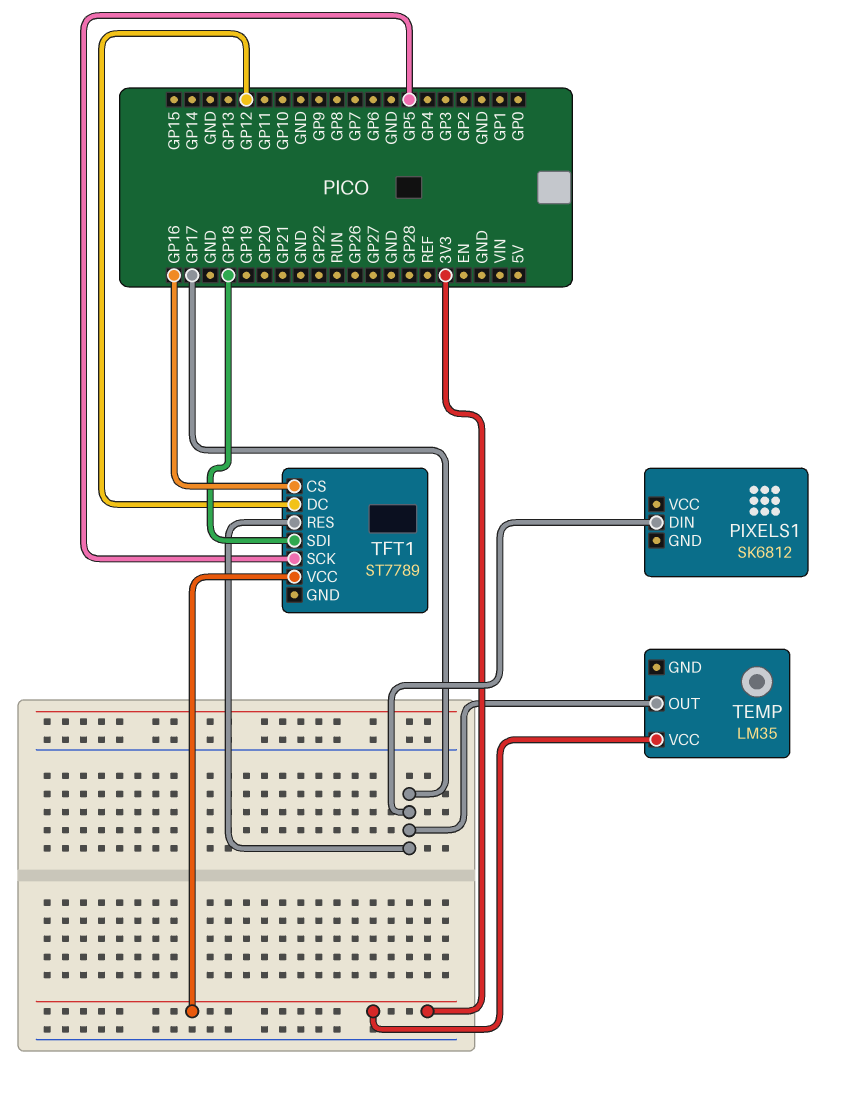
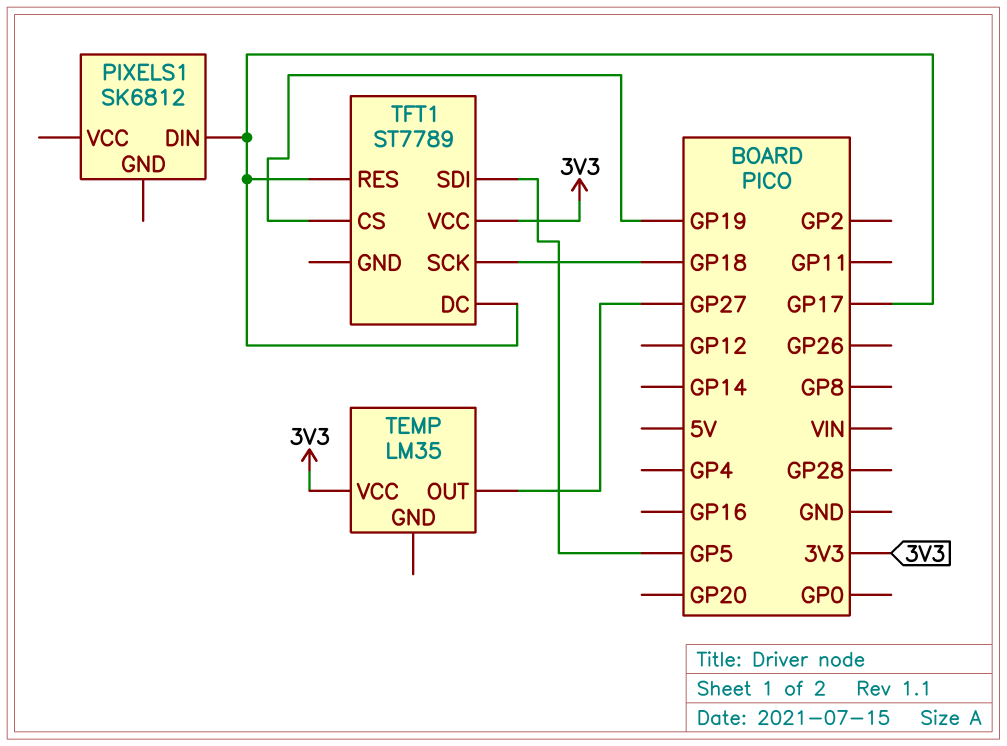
TEMP pin OUT: GP17 -> GP27
TFT1 pin CS: GP16 -> GP19
TFT1 pin DC: GP12 -> GP17
TFT1 pin SCK: GP5 -> GP18
TFT1 pin SDI: GP18 -> GP5

